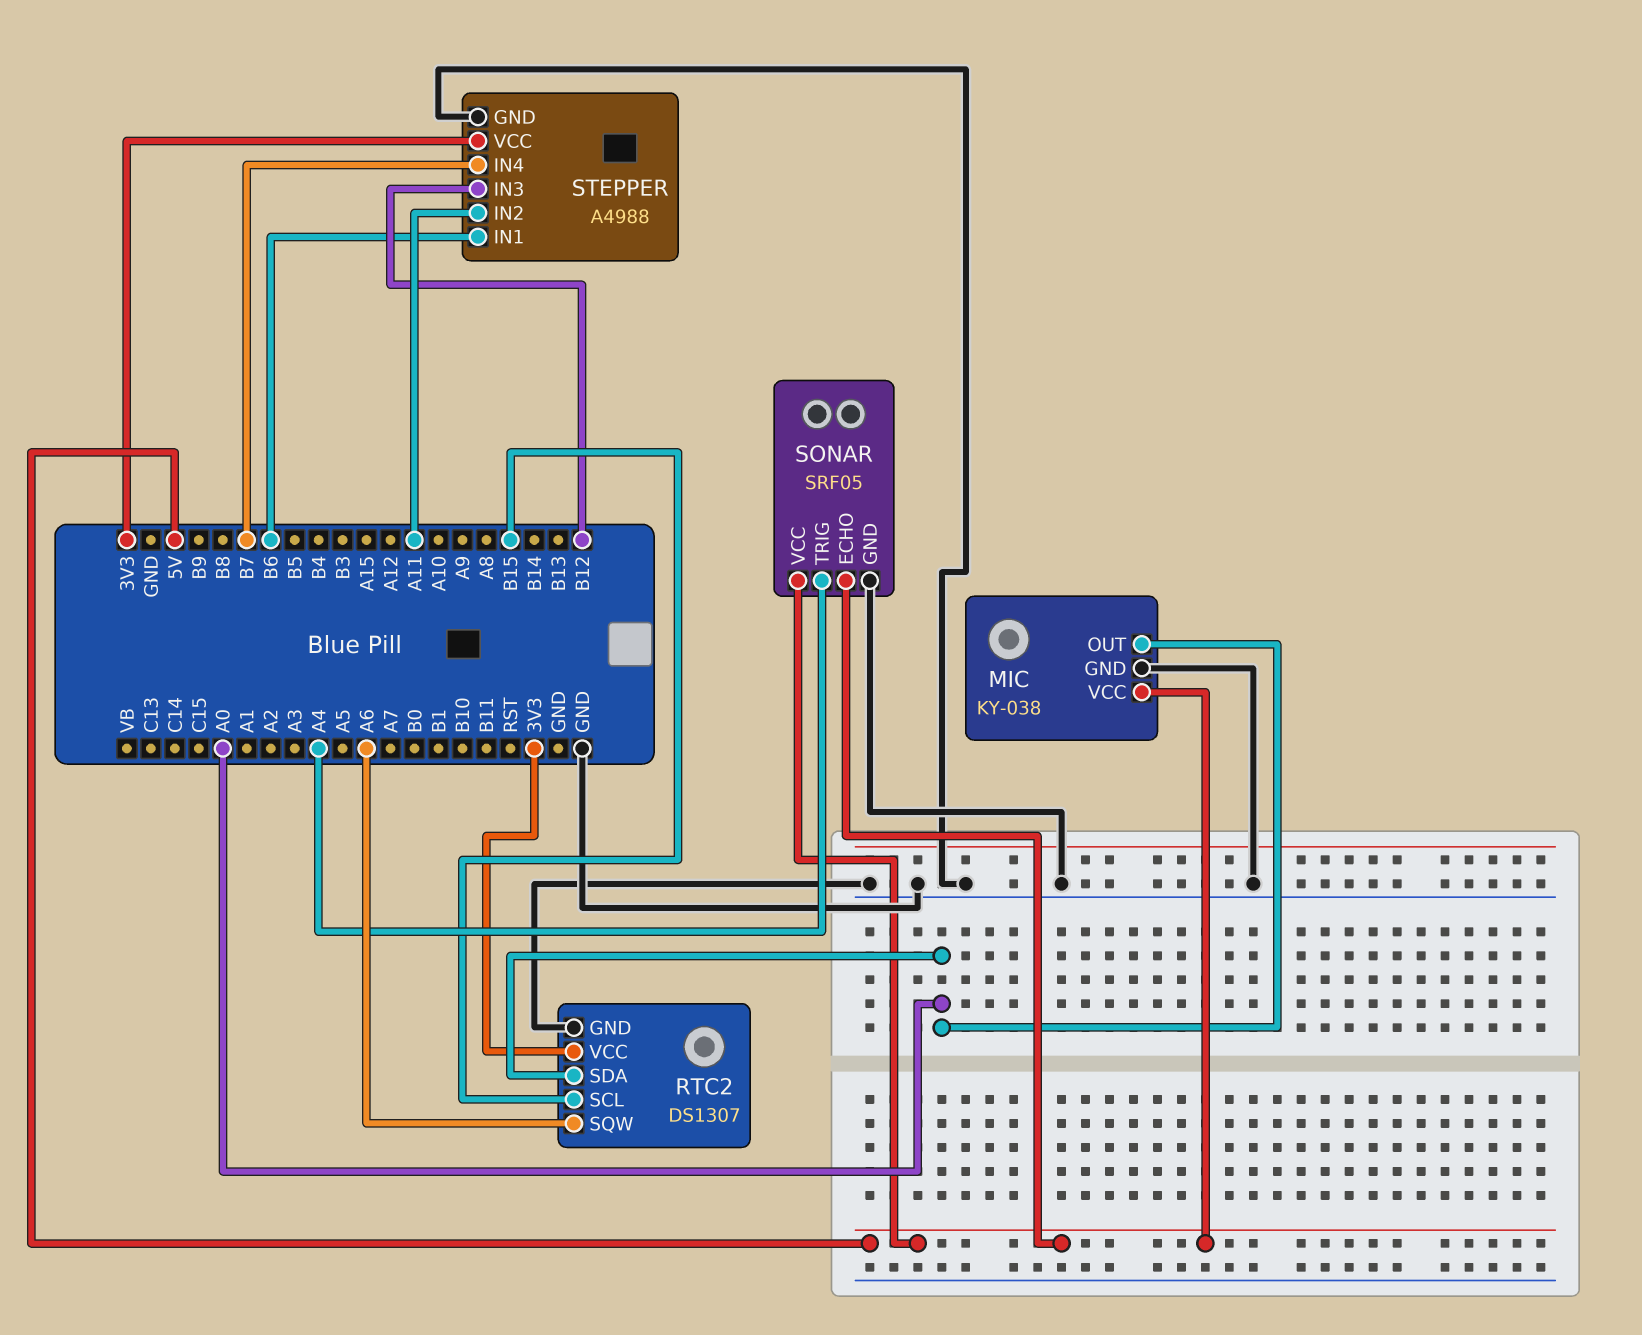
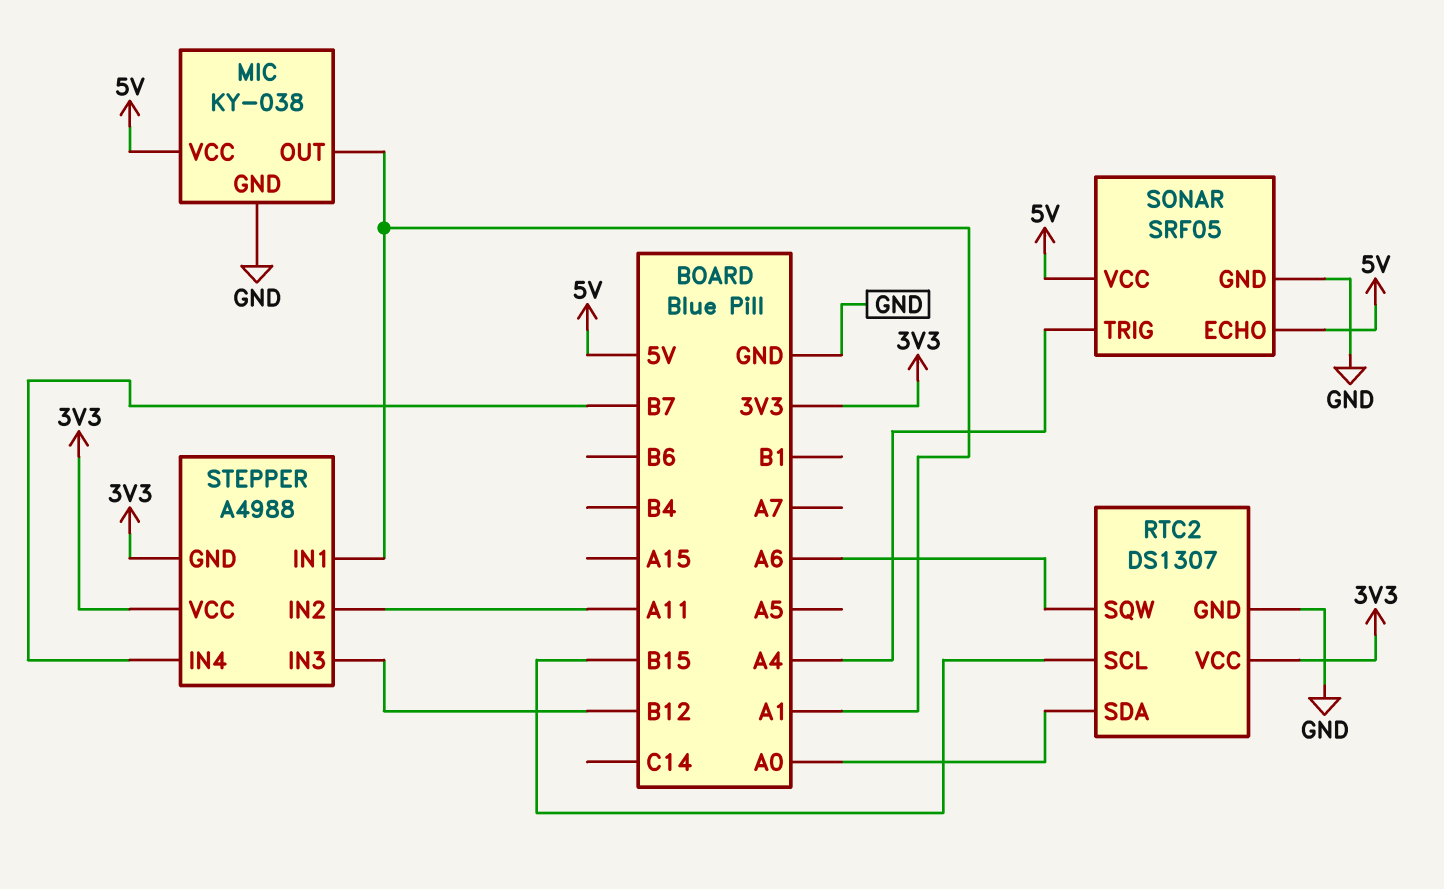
MIC pin OUT: A0 -> A1
STEPPER pin GND: GND -> 3V3
STEPPER pin IN1: B6 -> A1

